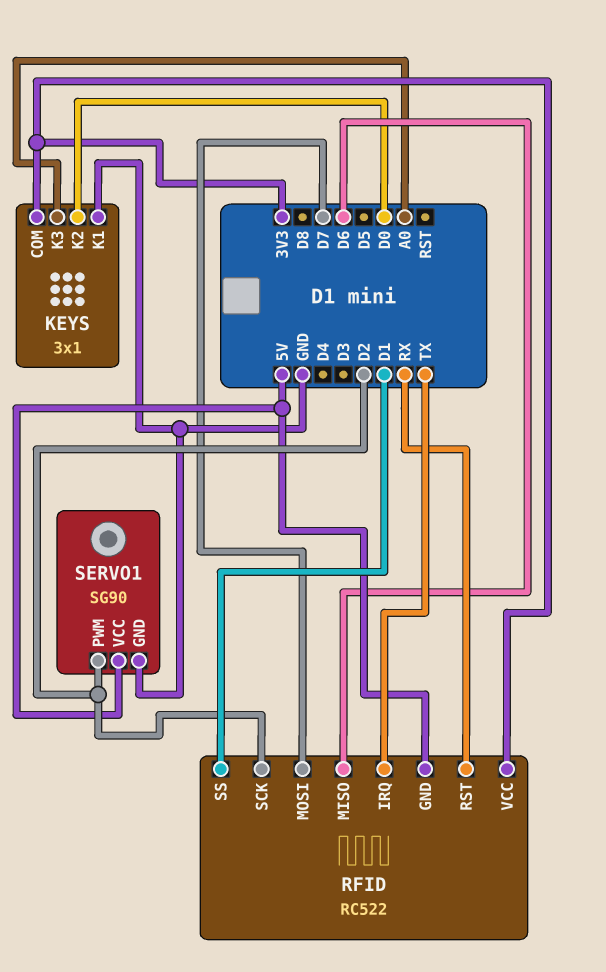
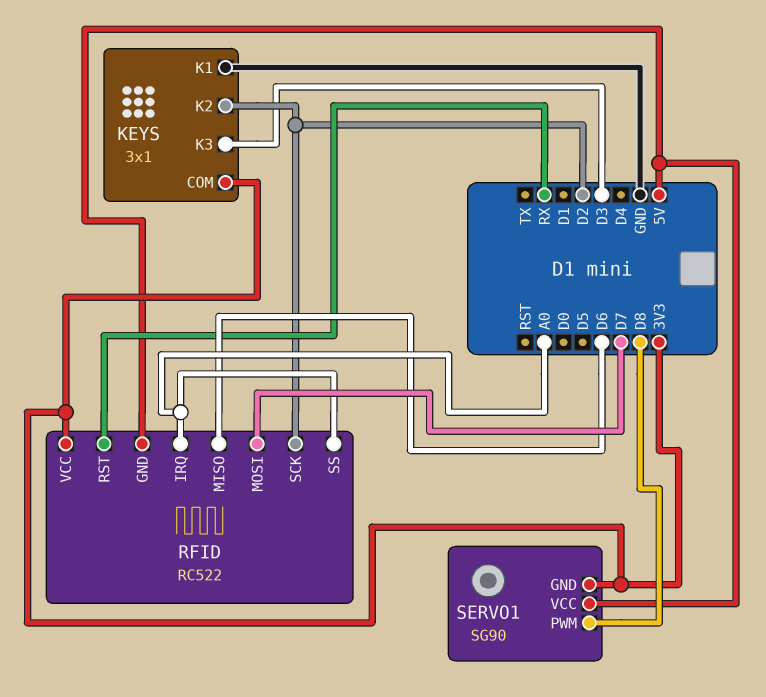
KEYS pin K2: D0 -> D2
KEYS pin K3: A0 -> D3
RFID pin IRQ: TX -> A0
RFID pin SS: D1 -> A0
SERVO1 pin GND: GND -> 3V3
SERVO1 pin PWM: D2 -> D8

